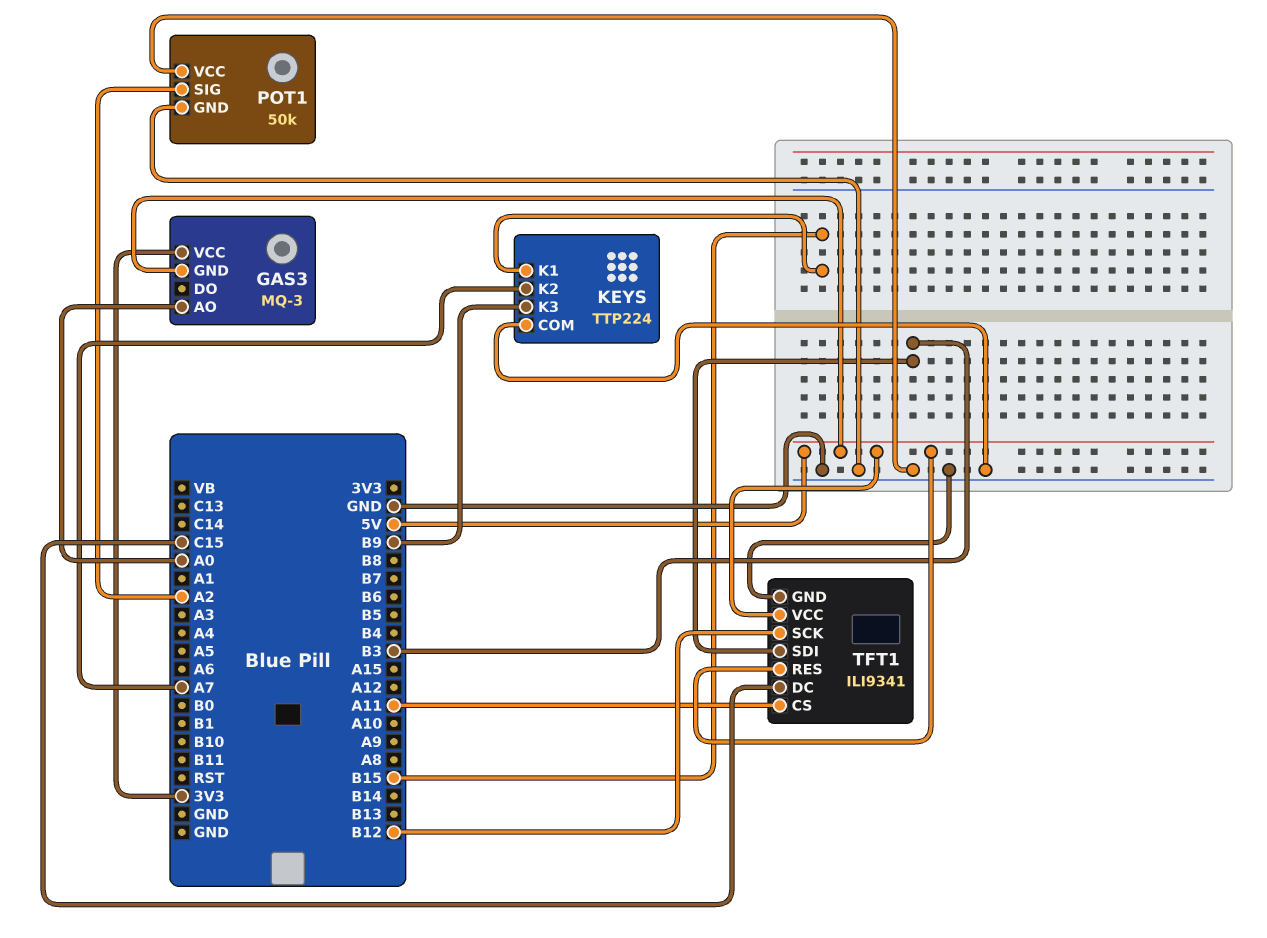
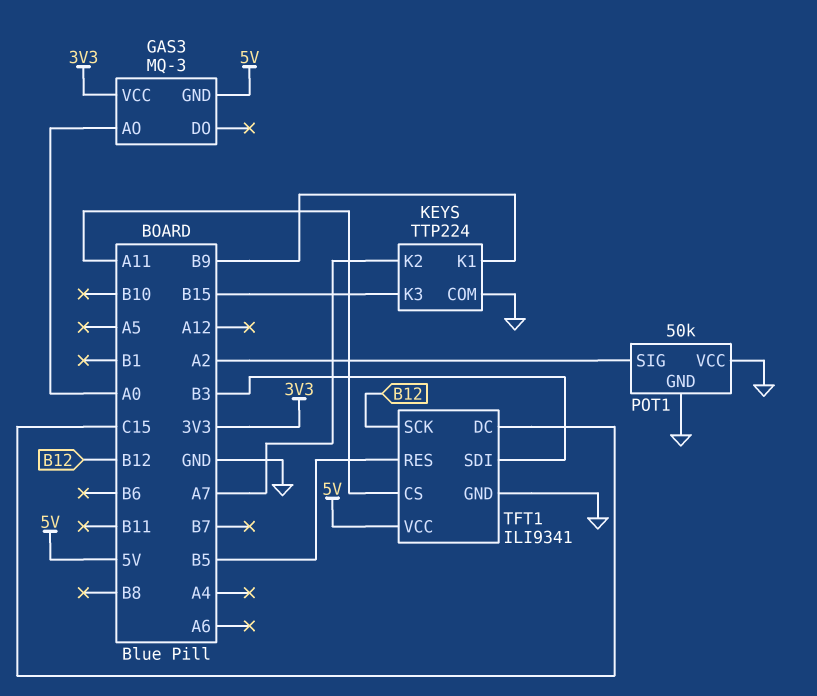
KEYS pin K1: B15 -> B9
KEYS pin K3: B9 -> B15
TFT1 pin RES: 5V -> B5

